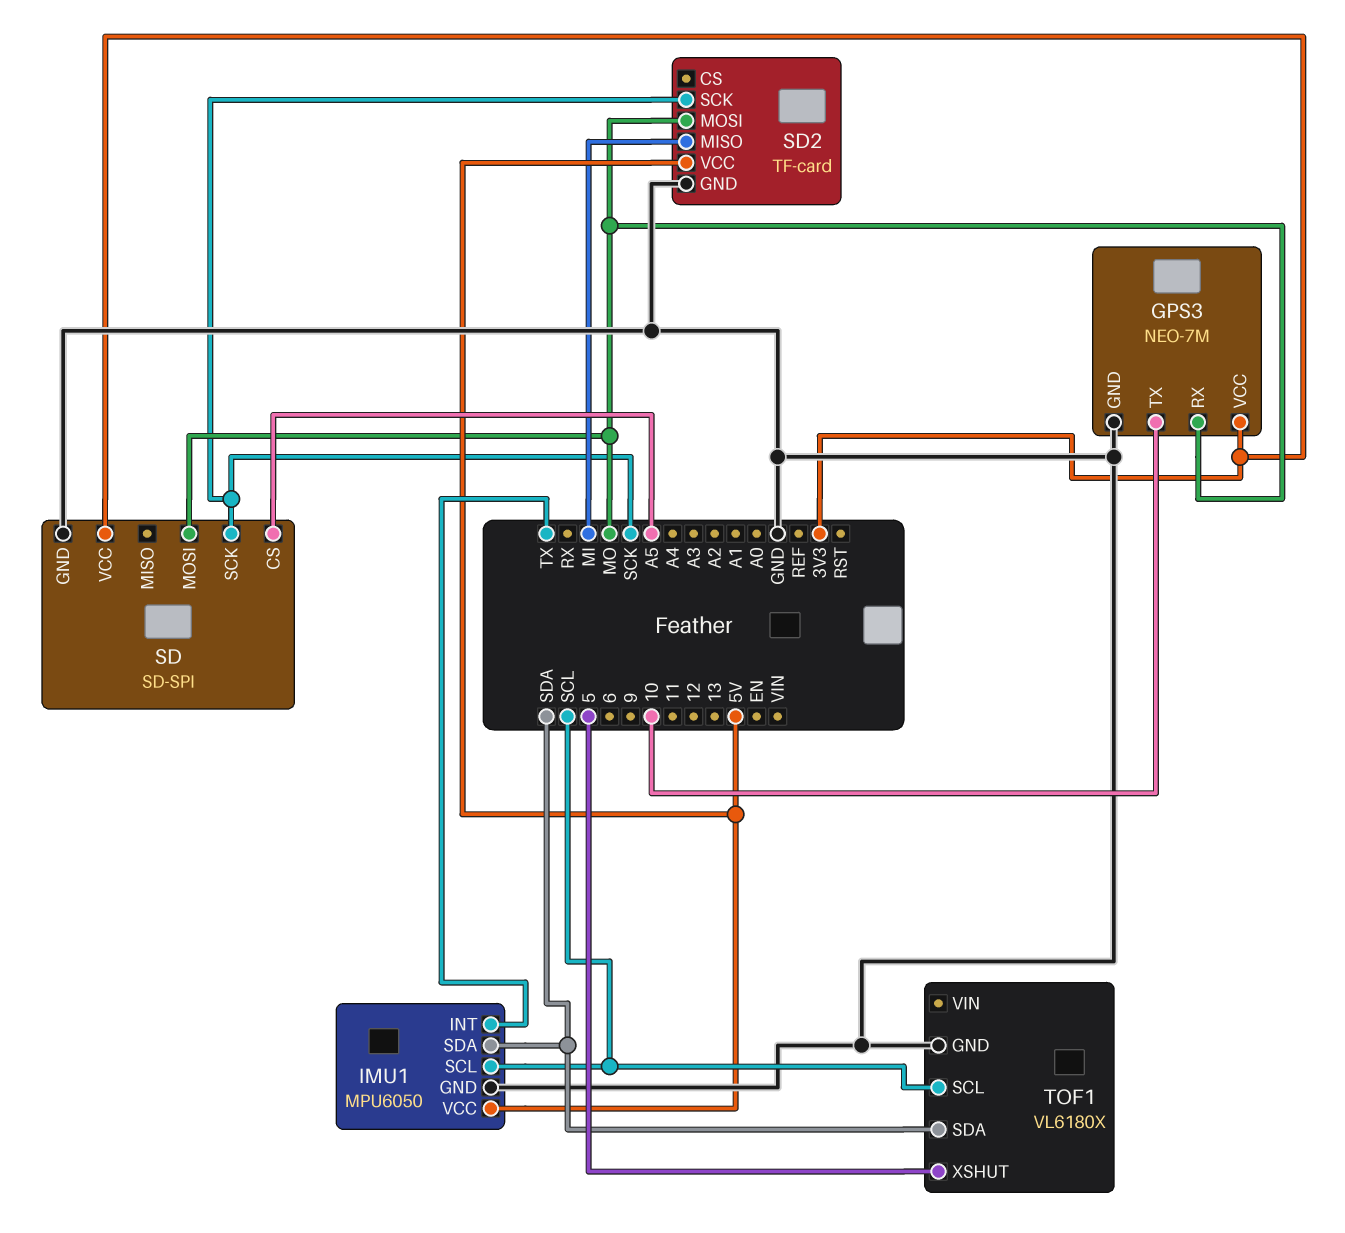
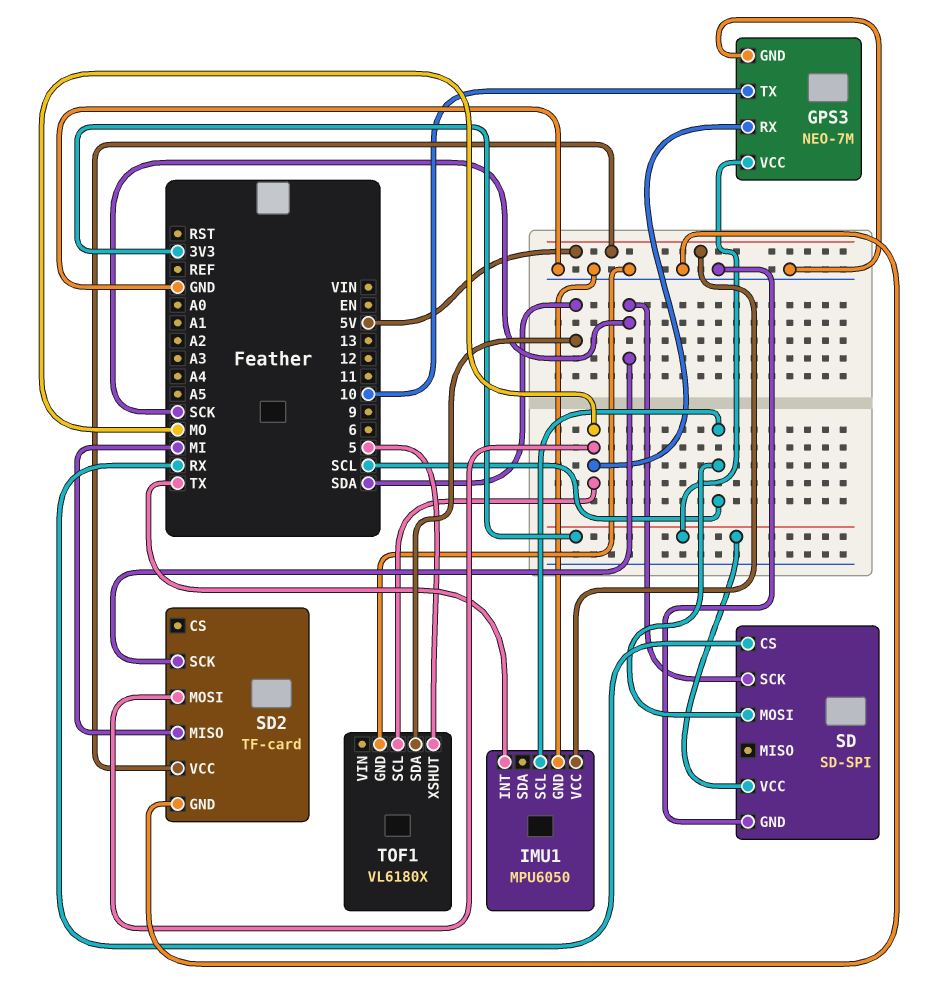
IMU1 pin SDA: SDA -> none
SD pin CS: A5 -> RX
SD pin MOSI: MO -> SCL
TOF1 pin SCL: SCL -> MO

